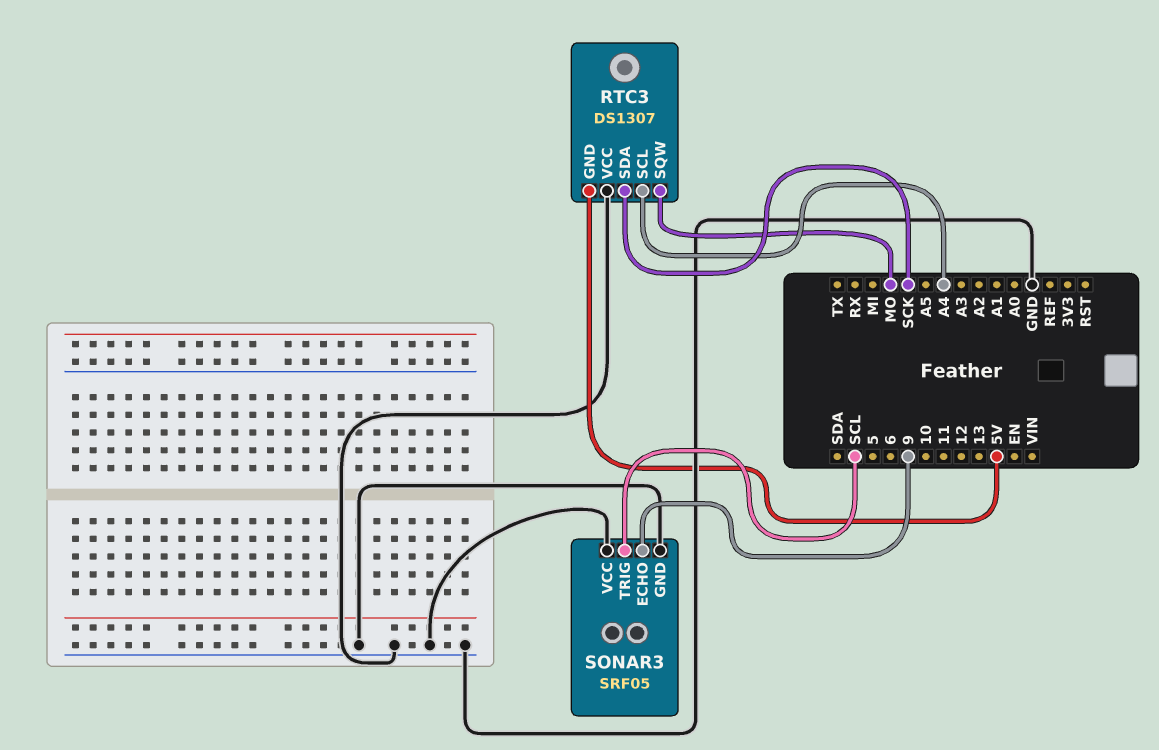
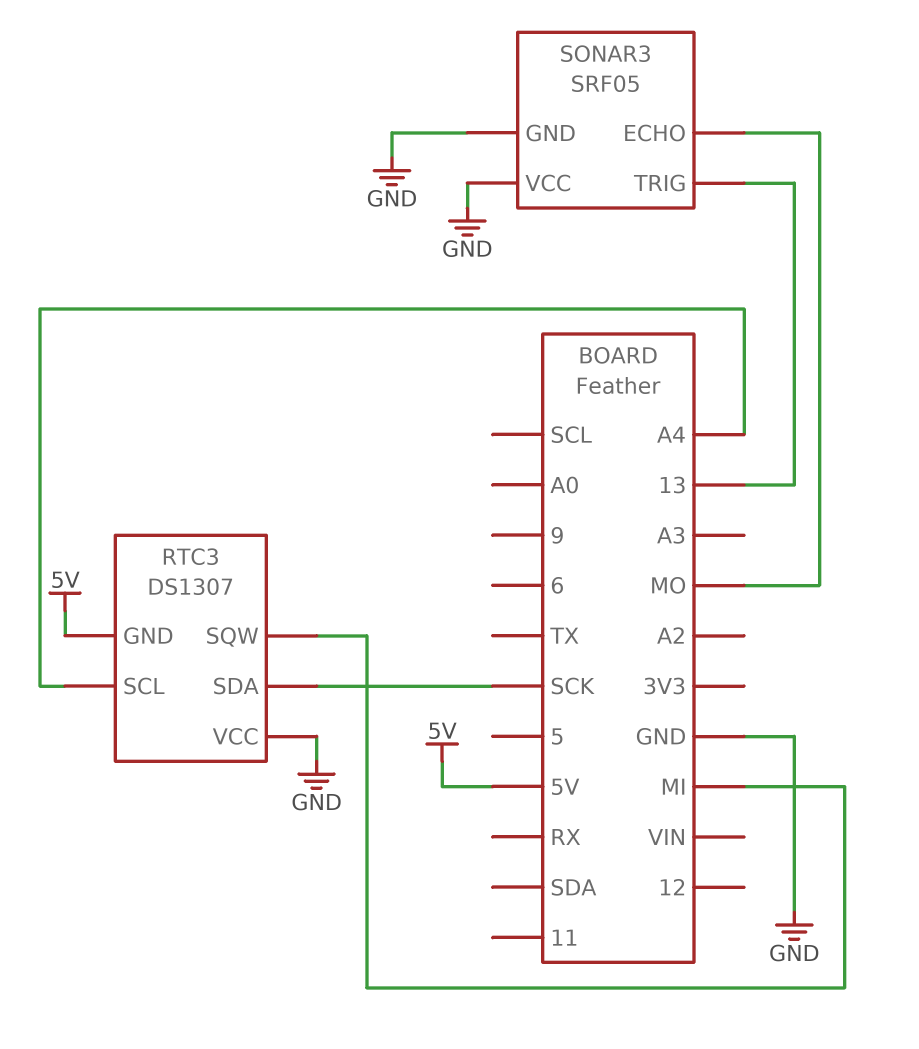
RTC3 pin SQW: MO -> MI
SONAR3 pin ECHO: 9 -> MO
SONAR3 pin TRIG: SCL -> 13

